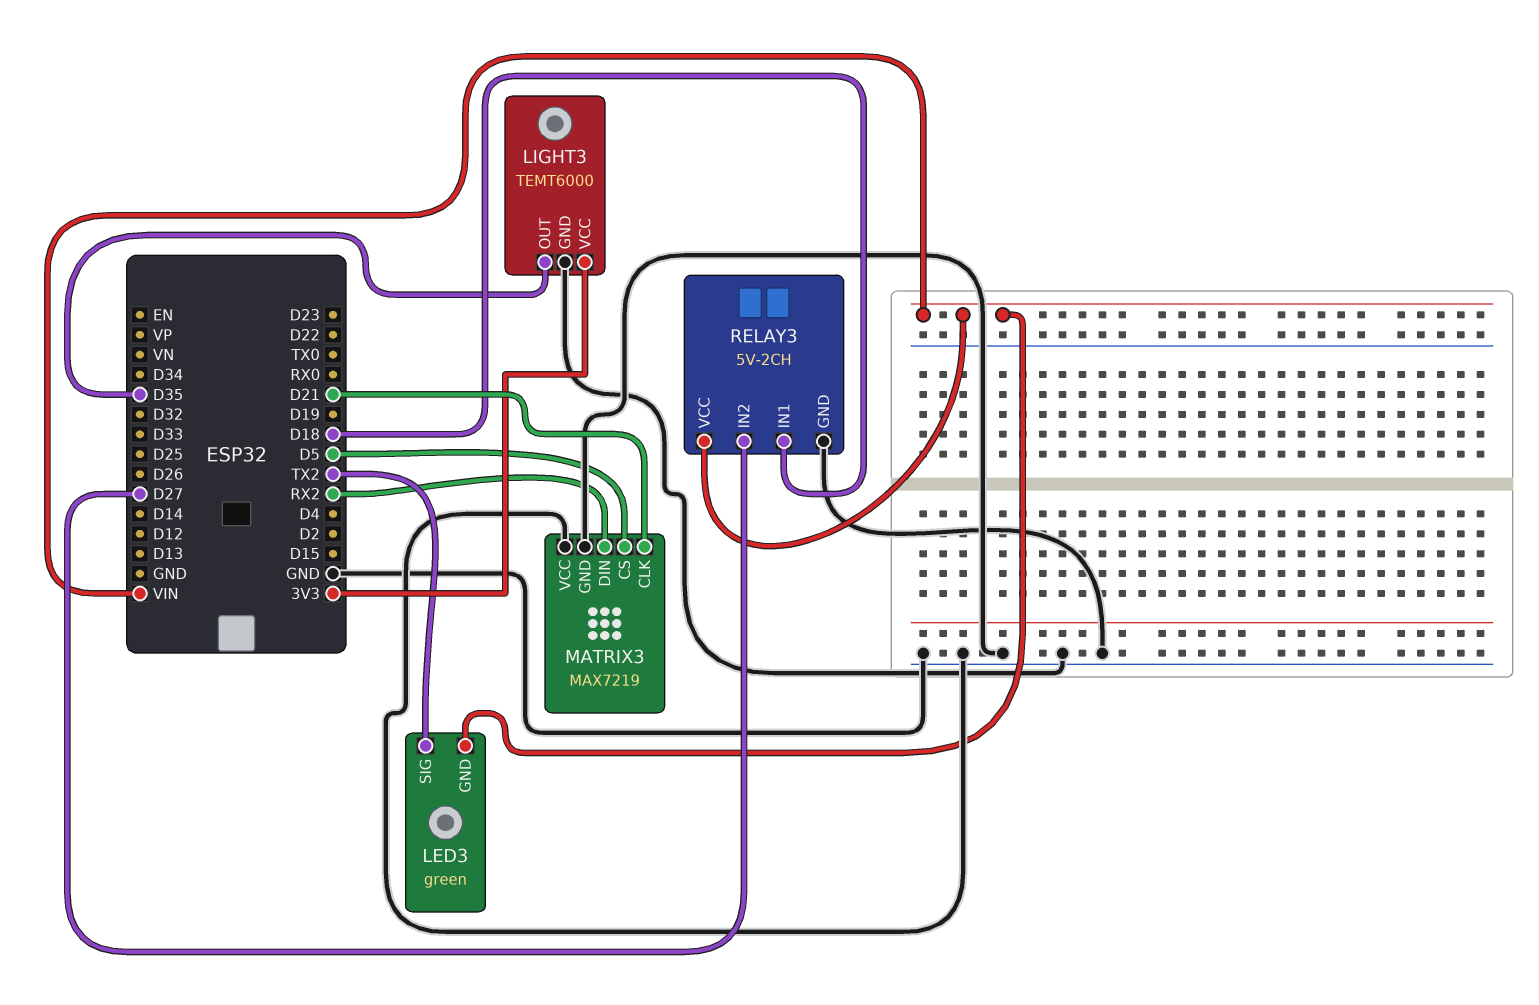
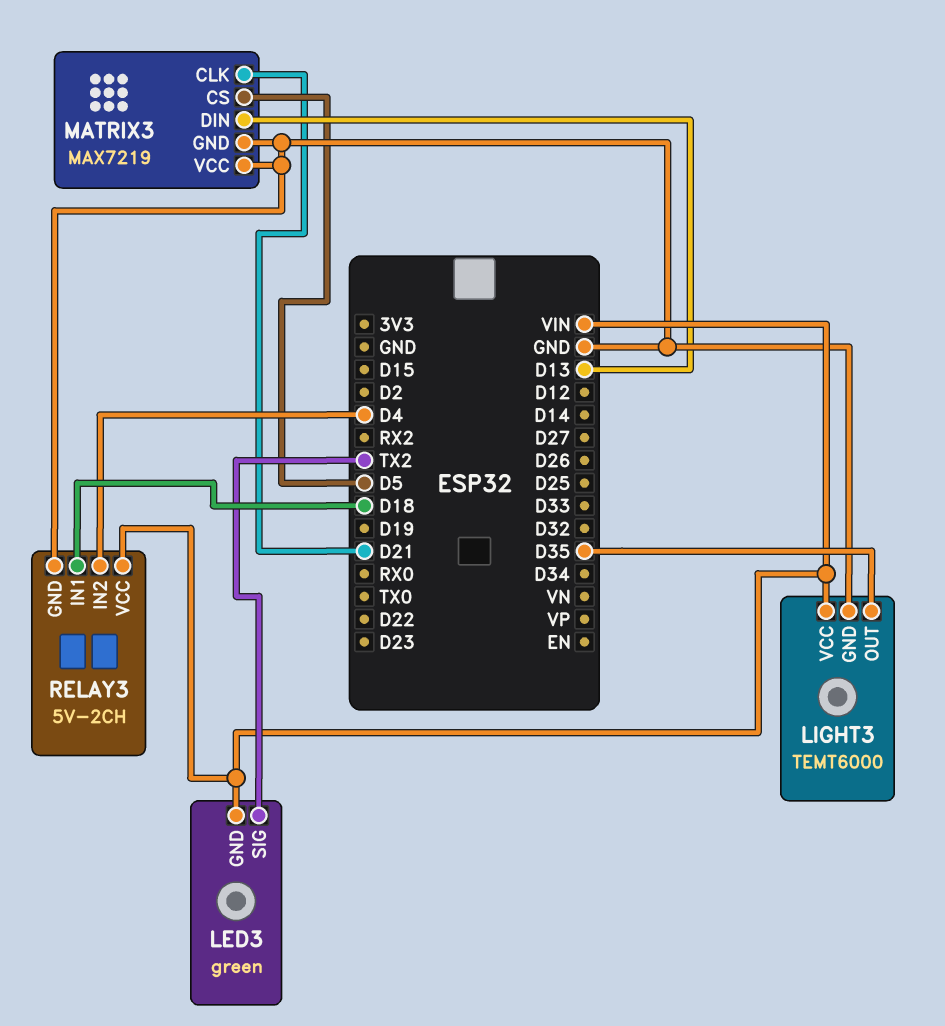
LIGHT3 pin VCC: 3V3 -> VIN
MATRIX3 pin DIN: RX2 -> D13
RELAY3 pin IN2: D27 -> D4

